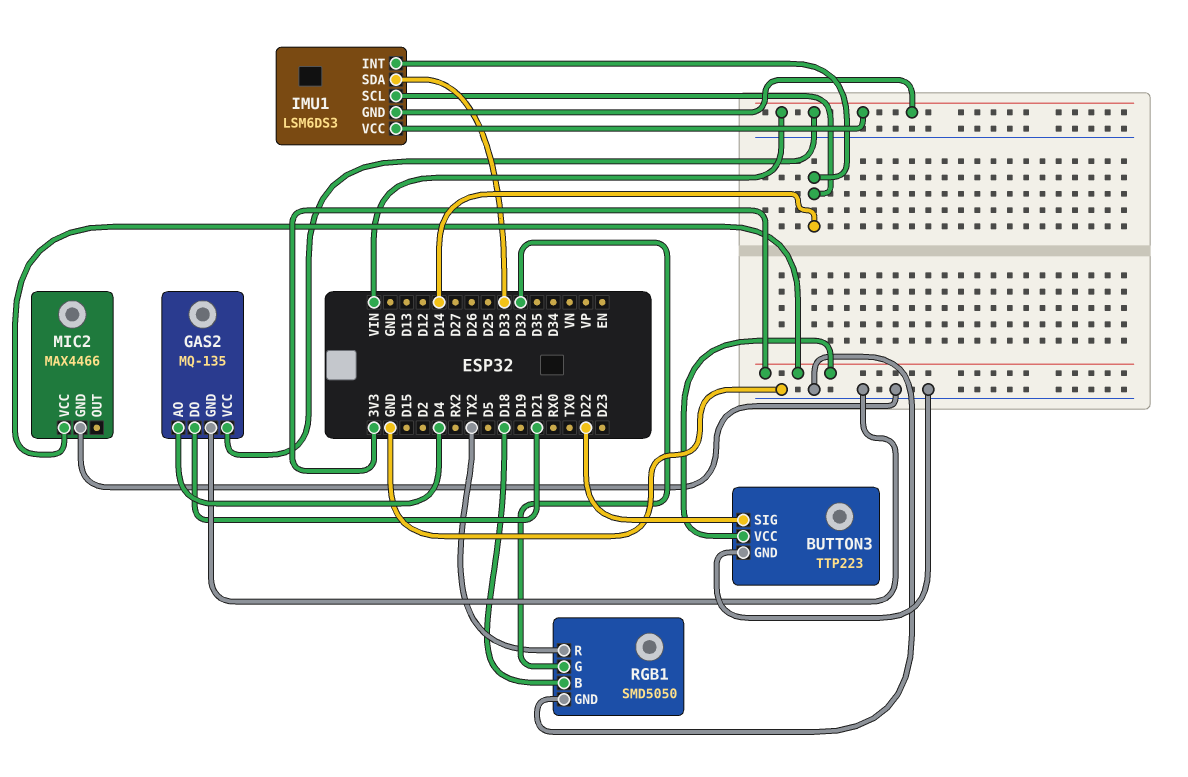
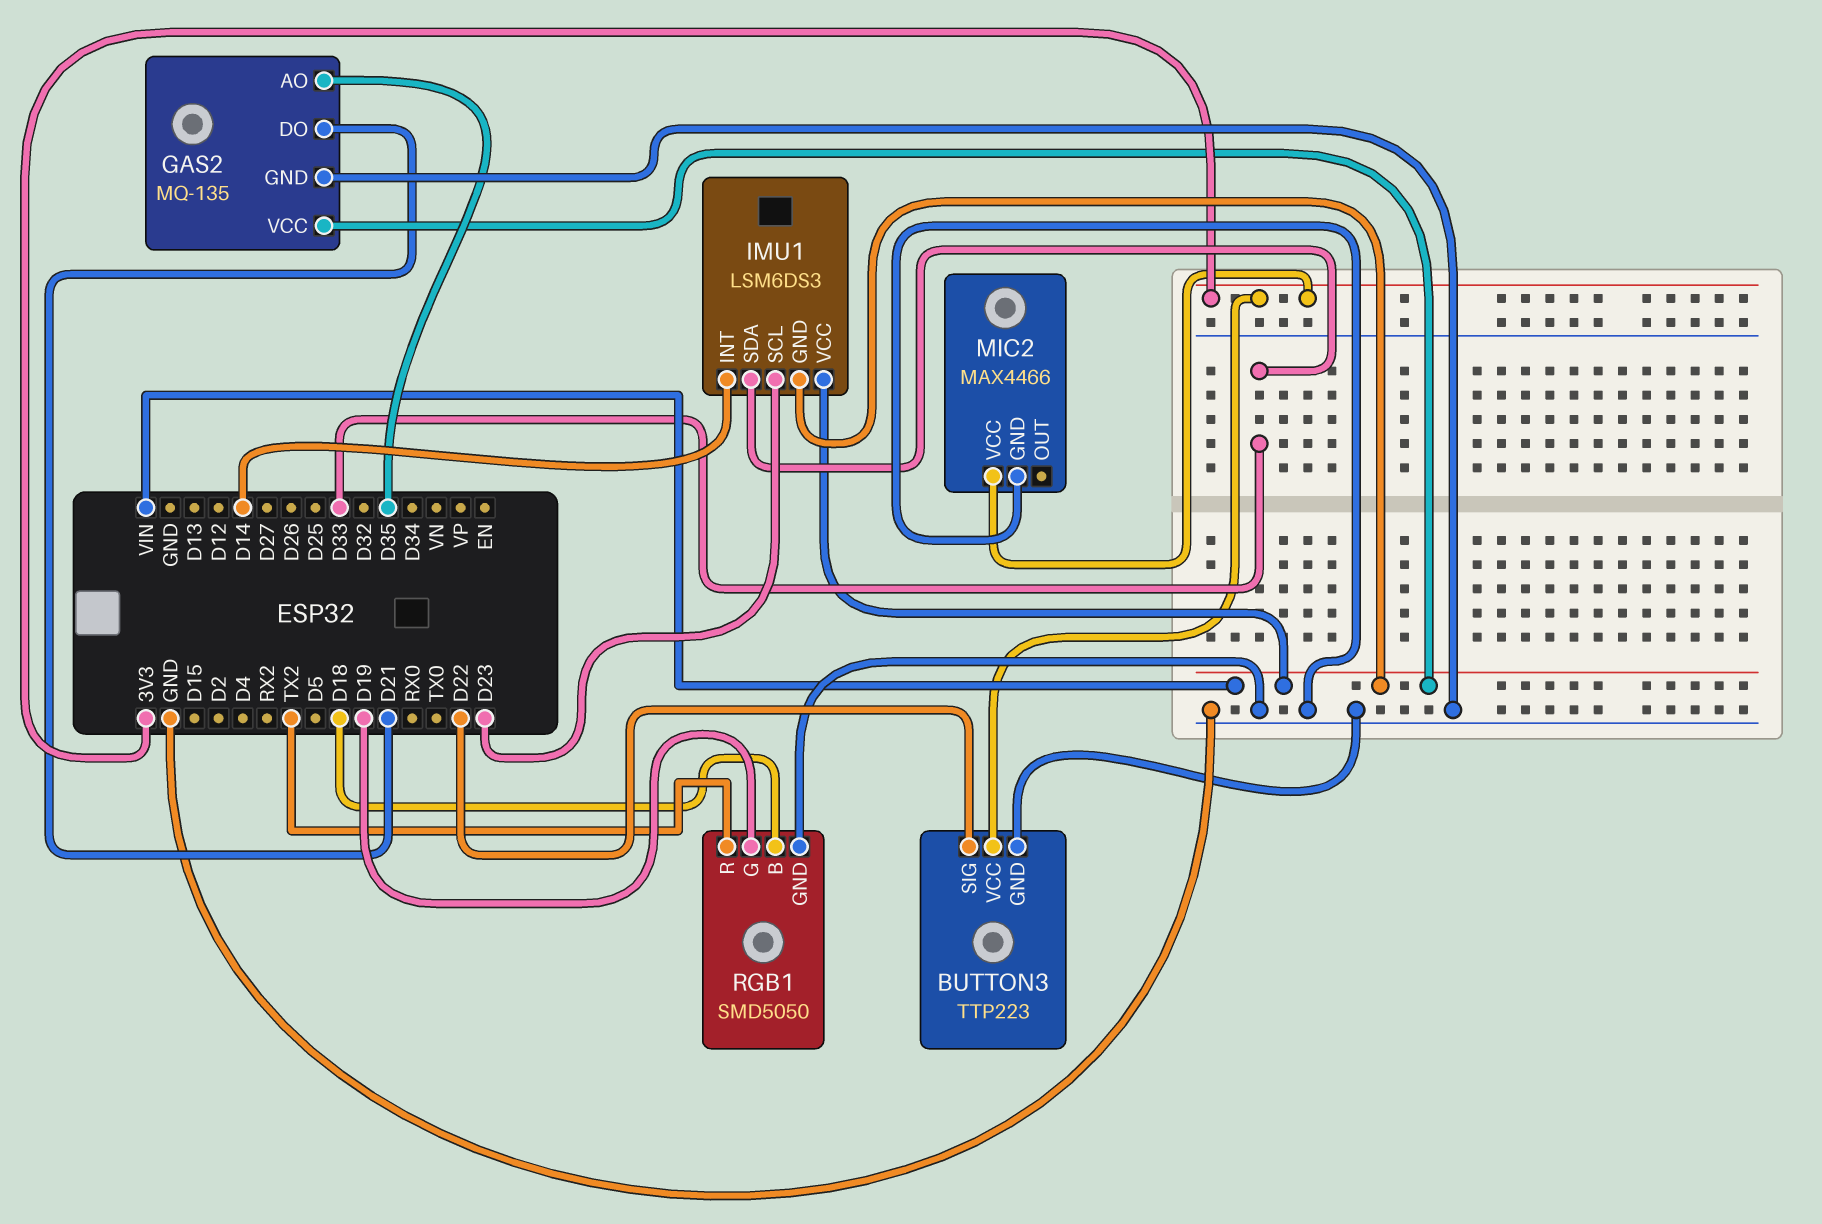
GAS2 pin AO: D4 -> D35
IMU1 pin SCL: D14 -> D23
RGB1 pin G: D32 -> D19

